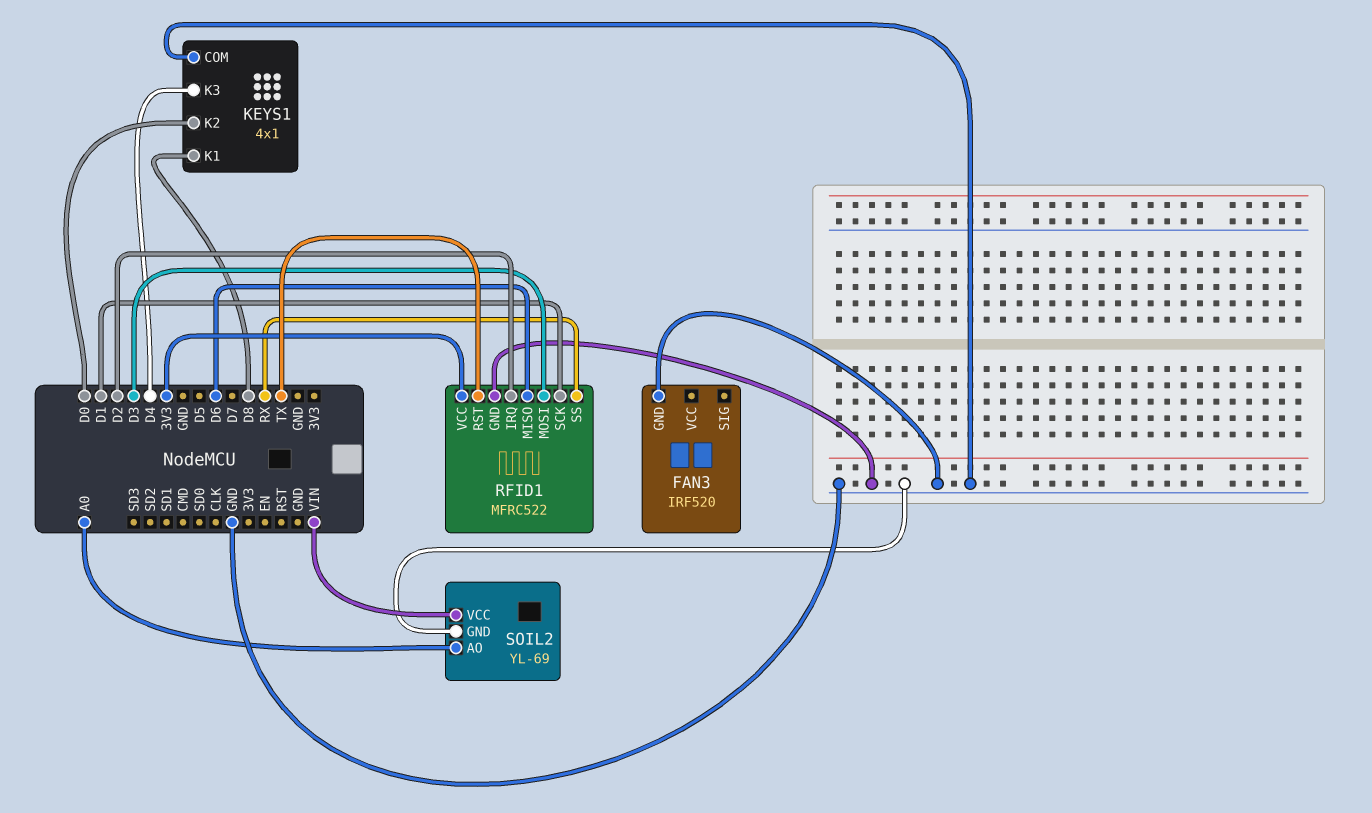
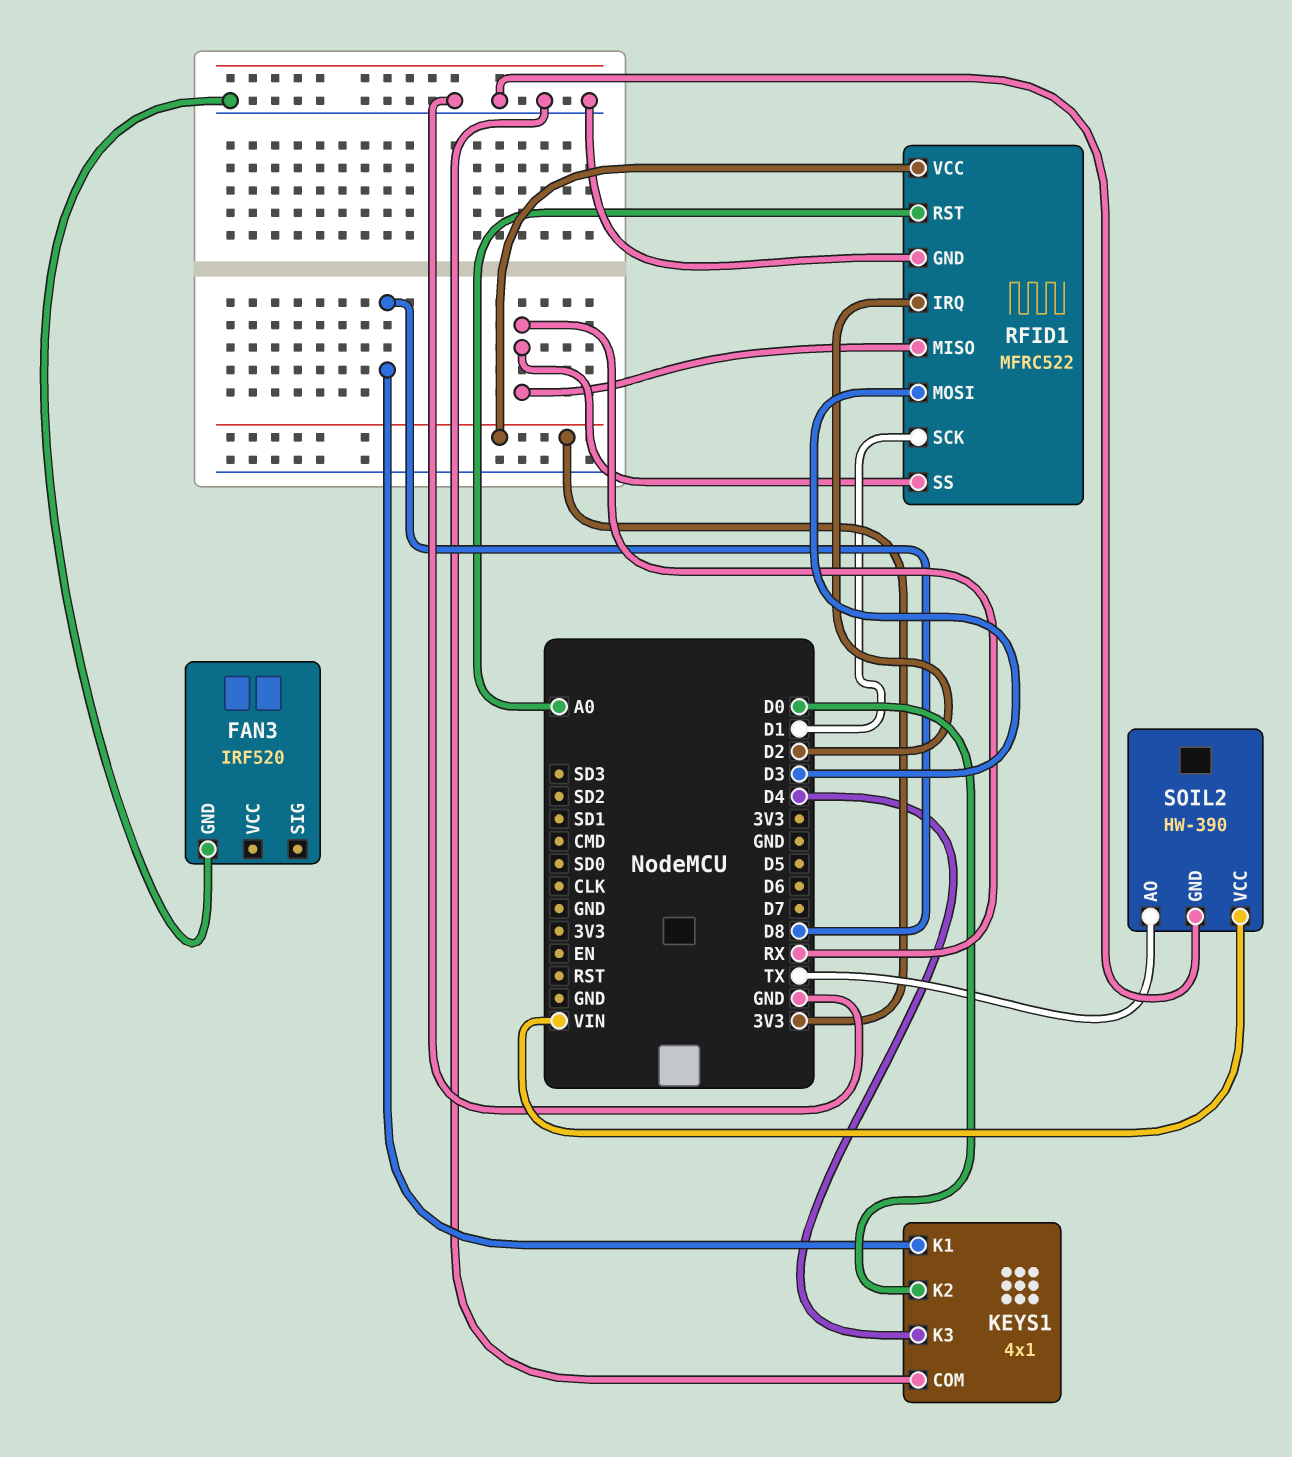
RFID1 pin MISO: D6 -> RX
RFID1 pin RST: TX -> A0
SOIL2: YL-69 -> HW-390
SOIL2 pin AO: A0 -> TX

